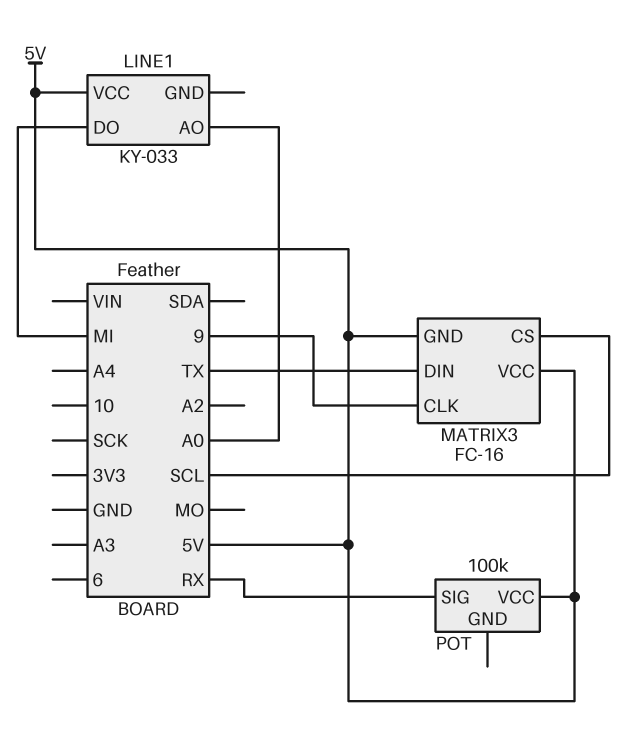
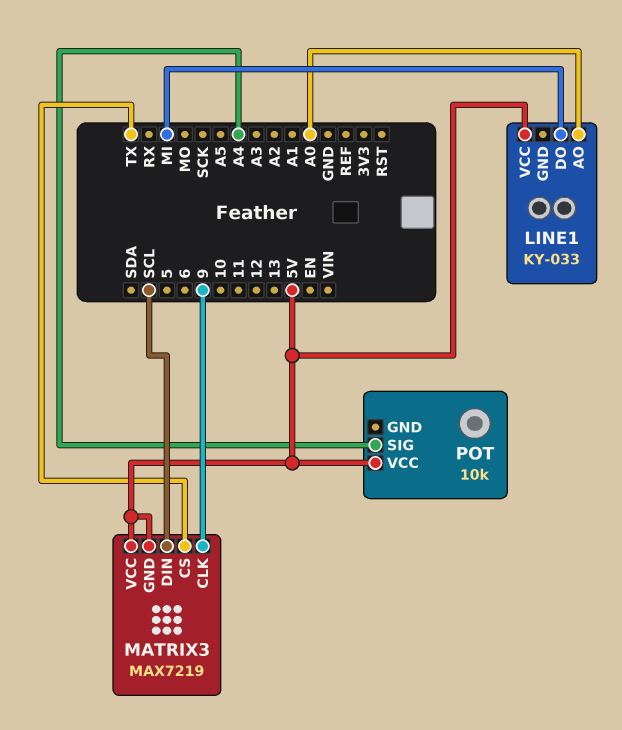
MATRIX3: FC-16 -> MAX7219
MATRIX3 pin CS: SCL -> TX
MATRIX3 pin DIN: TX -> SCL
POT: 100k -> 10k
POT pin SIG: RX -> A4

